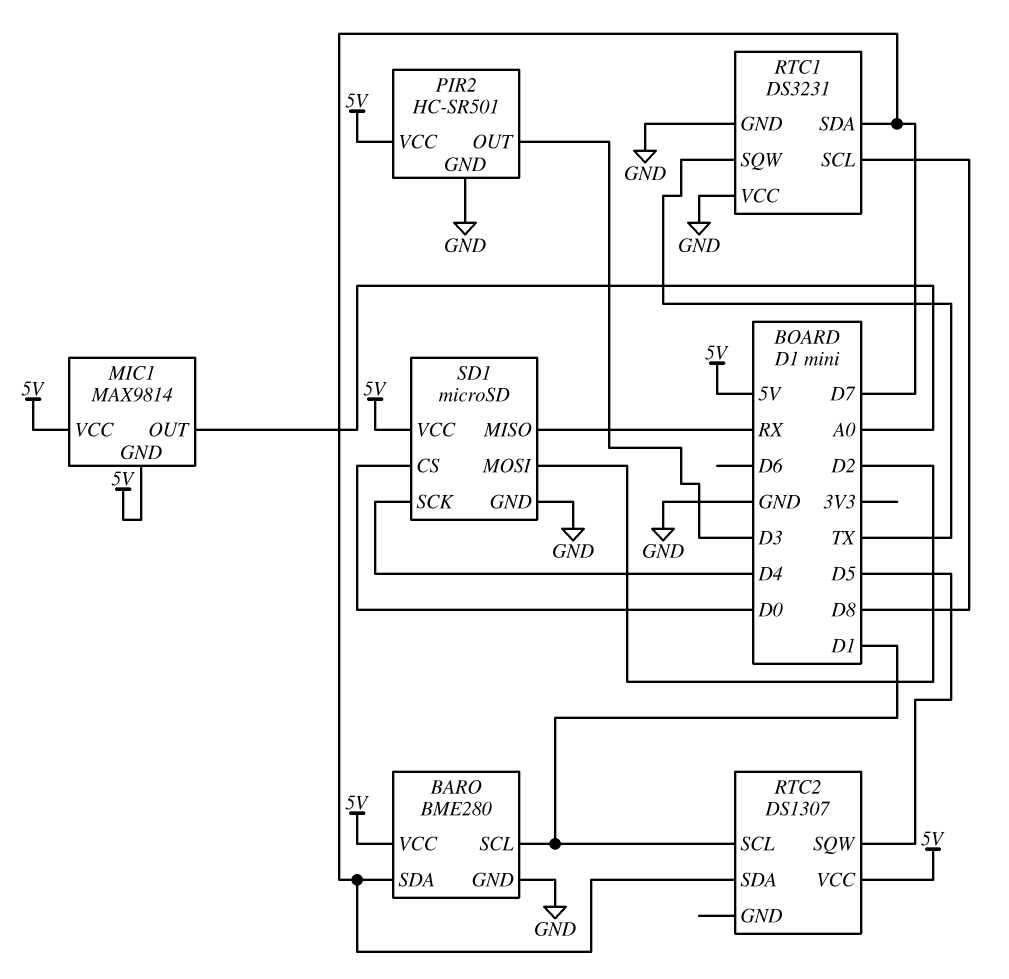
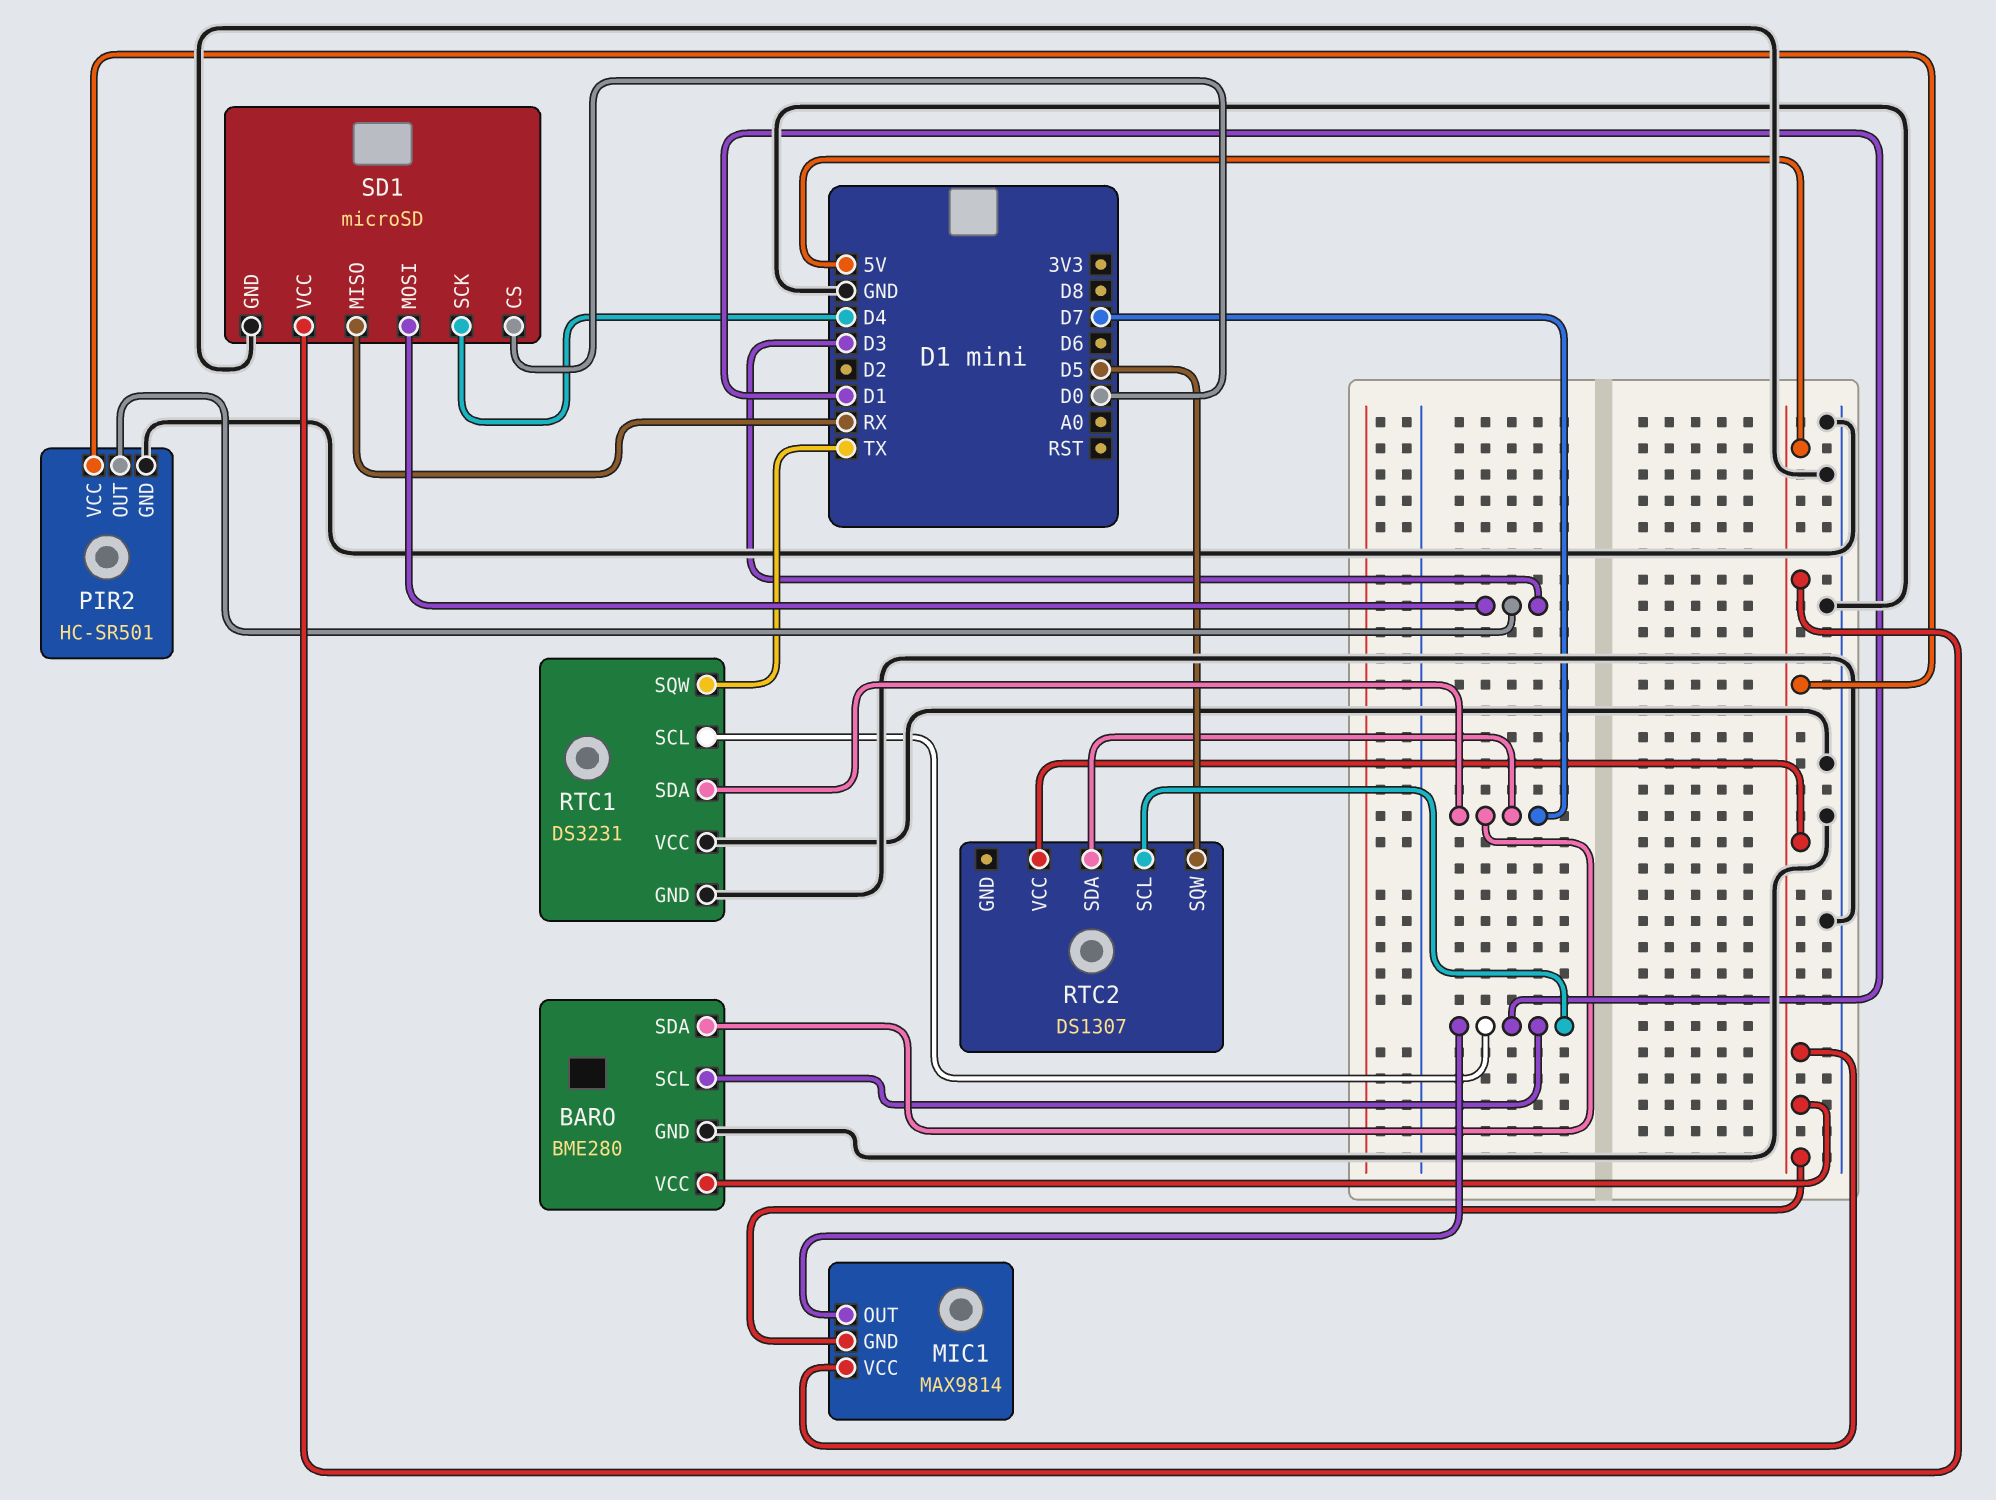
MIC1 pin OUT: A0 -> D1
RTC1 pin SCL: D8 -> D1
SD1 pin MOSI: D2 -> D3

